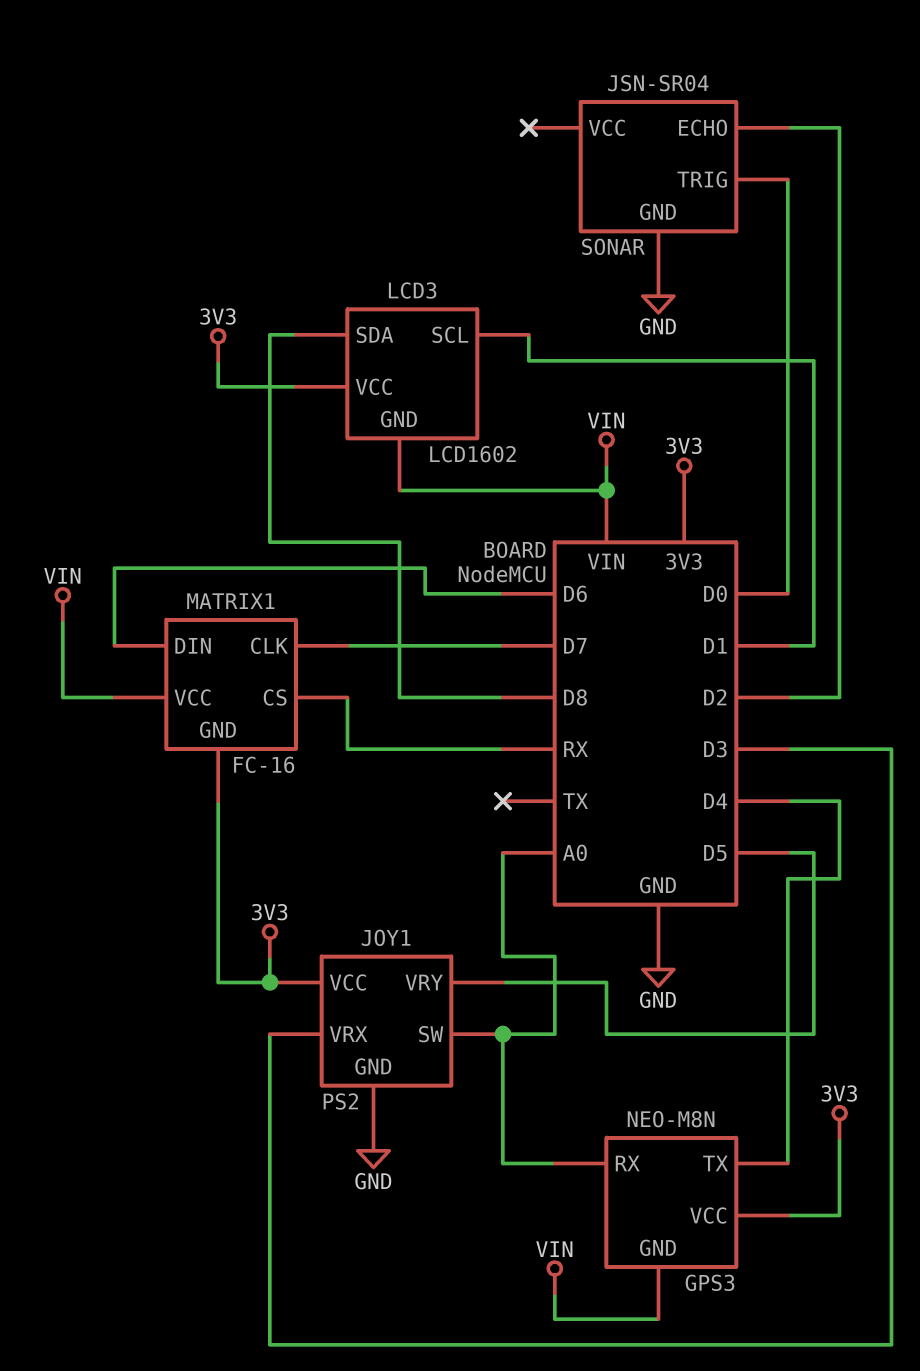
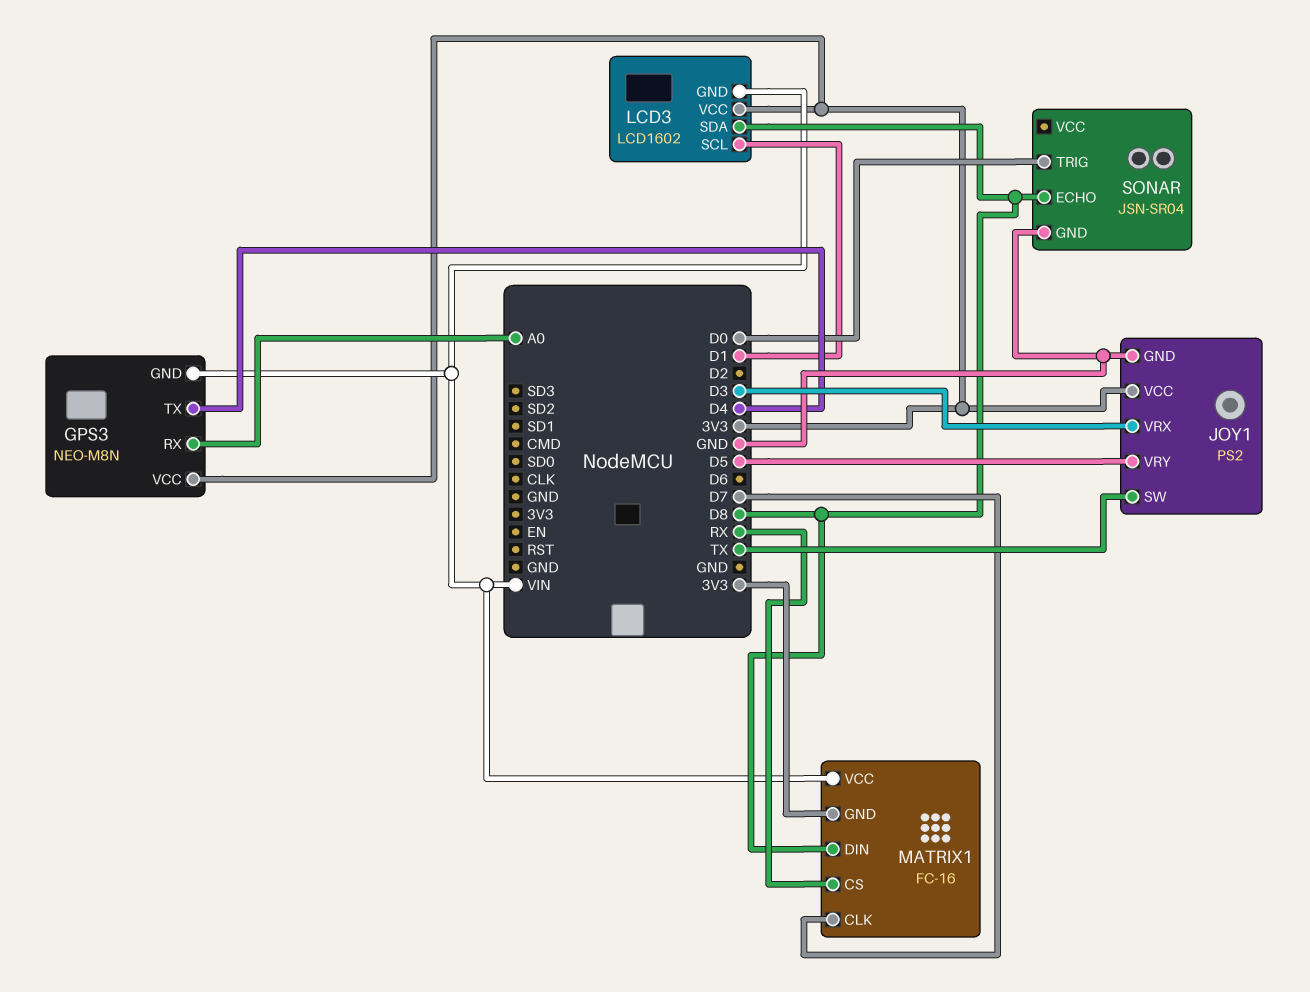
JOY1 pin SW: A0 -> TX
MATRIX1 pin DIN: D6 -> D8
SONAR pin ECHO: D2 -> D8

